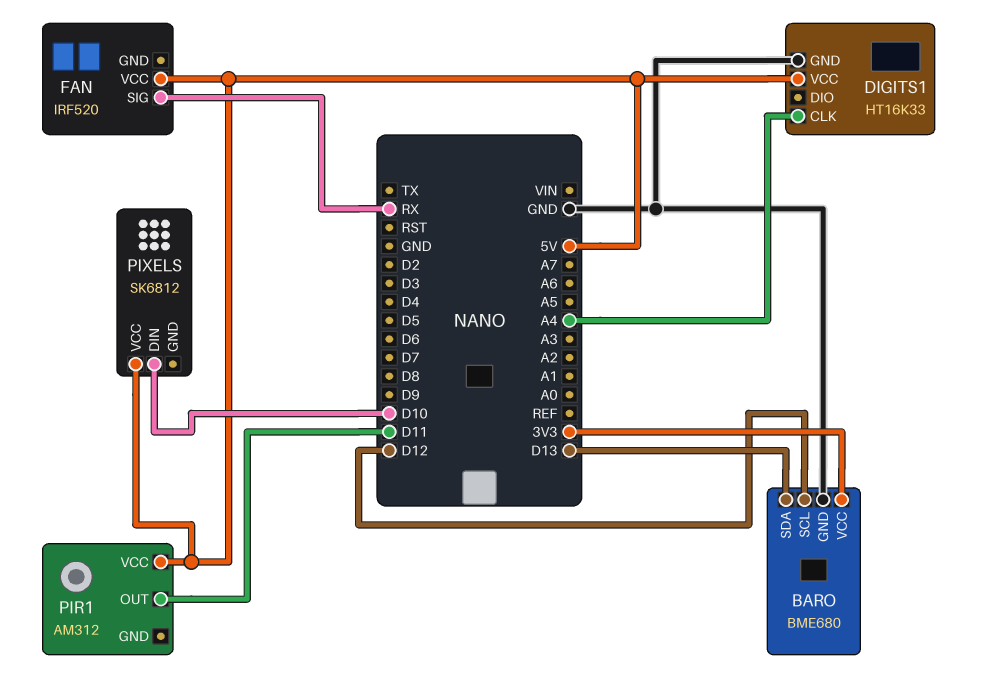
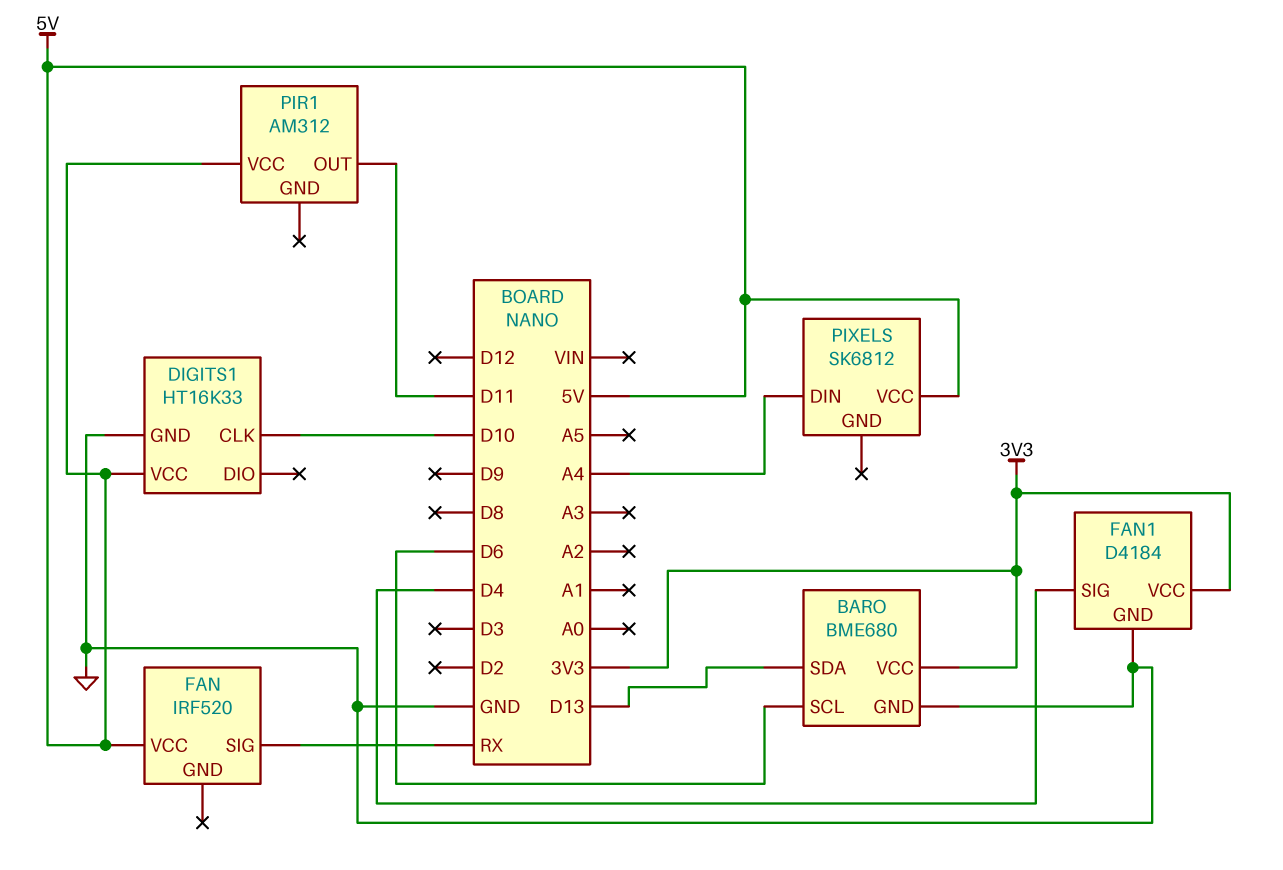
BARO pin SCL: D12 -> D6
DIGITS1 pin CLK: A4 -> D10
FAN1: none -> D4184
FAN1 pin GND: none -> GND
FAN1 pin SIG: none -> D4
FAN1 pin VCC: none -> 3V3
PIXELS pin DIN: D10 -> A4

